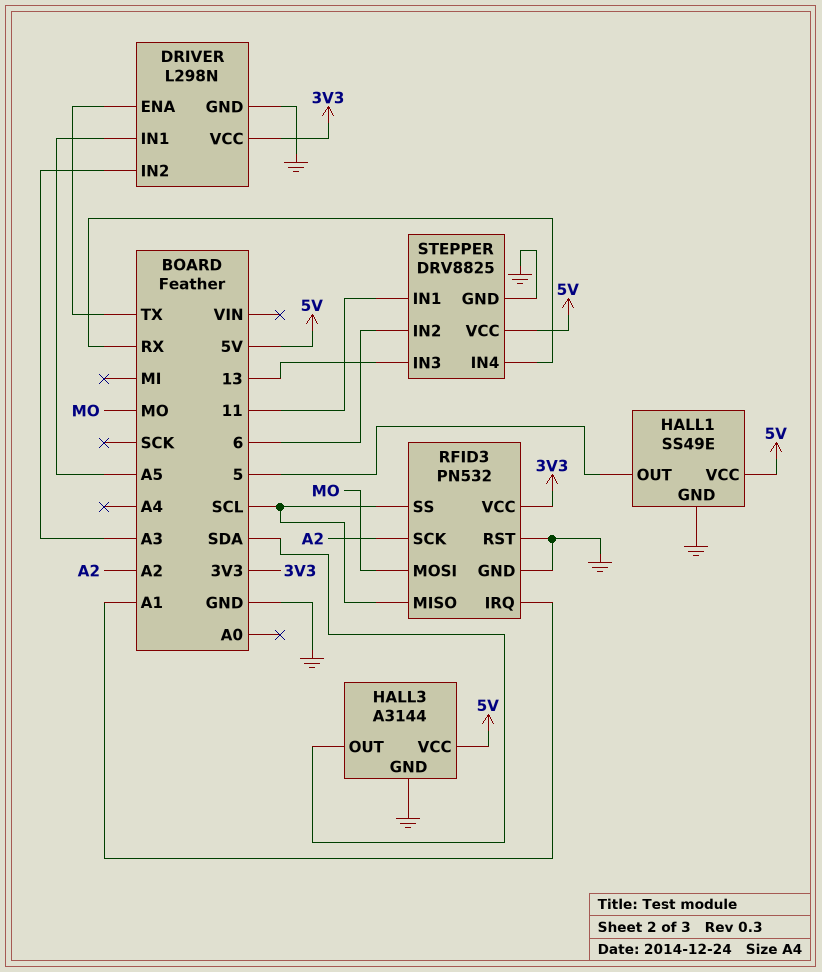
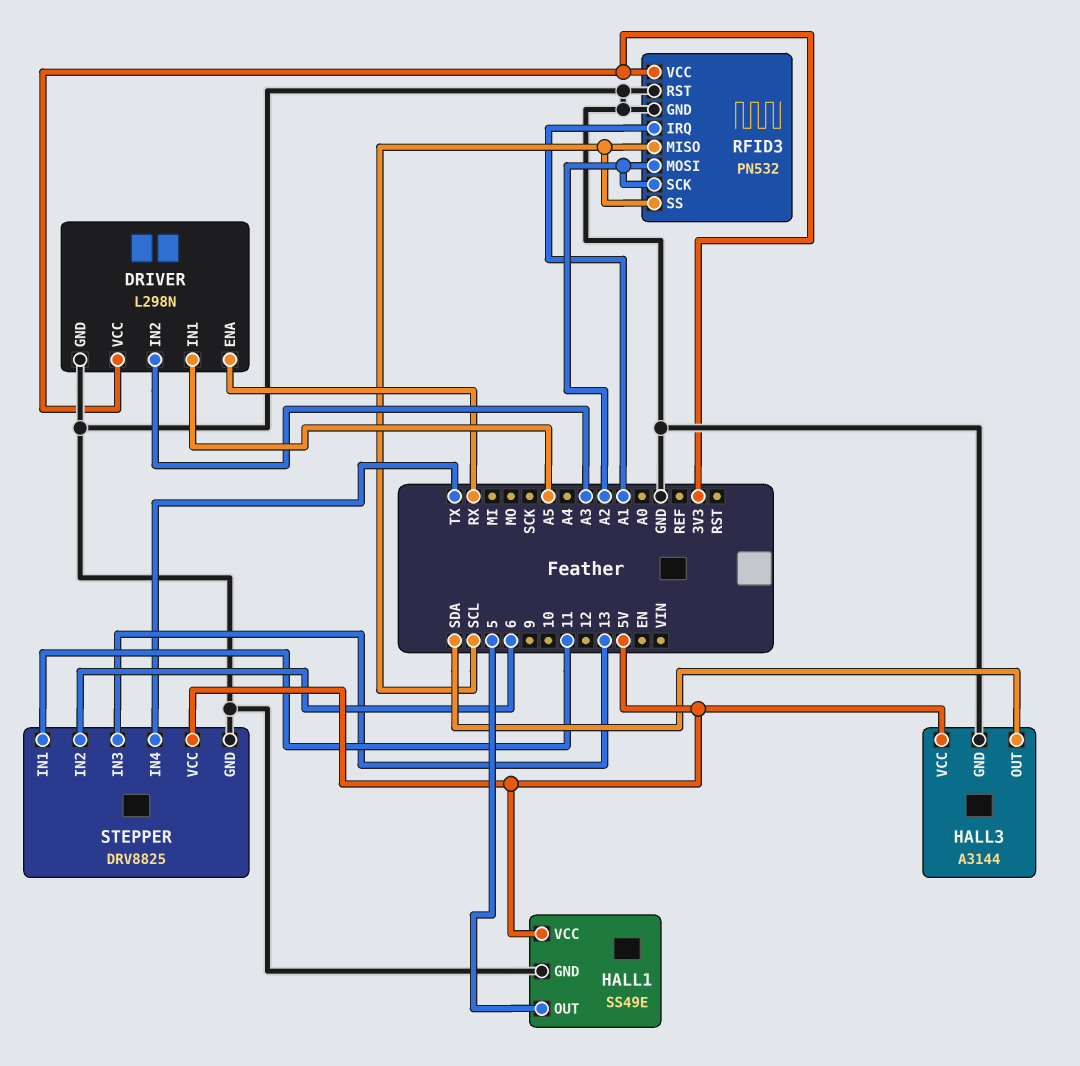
DRIVER pin ENA: TX -> RX
RFID3 pin MOSI: MO -> A2
STEPPER pin IN4: RX -> TX

